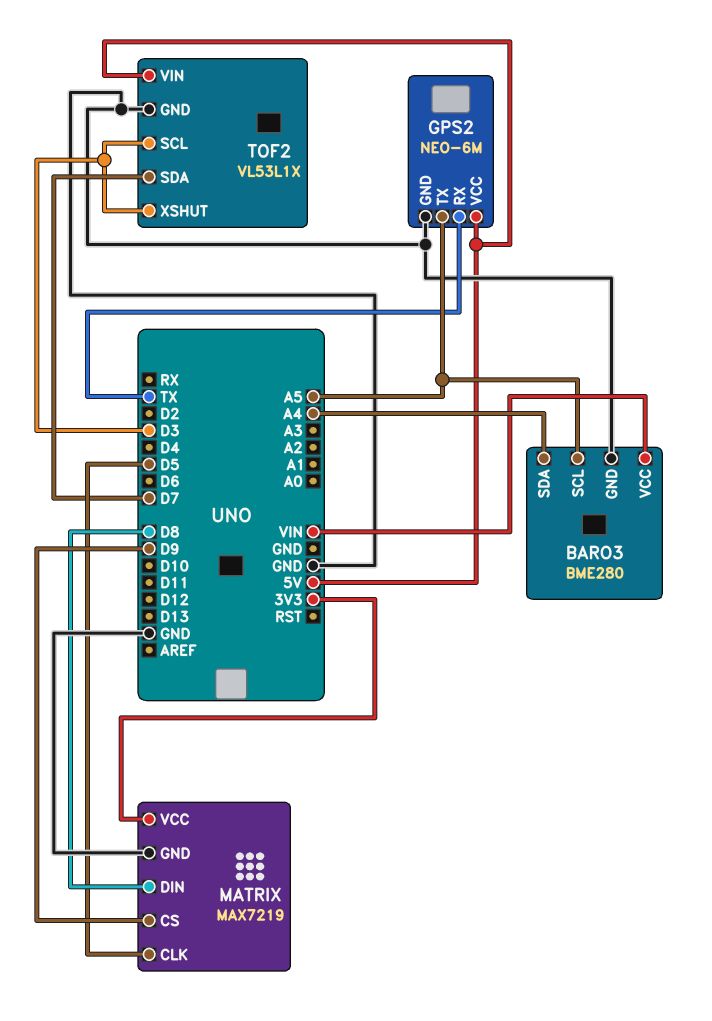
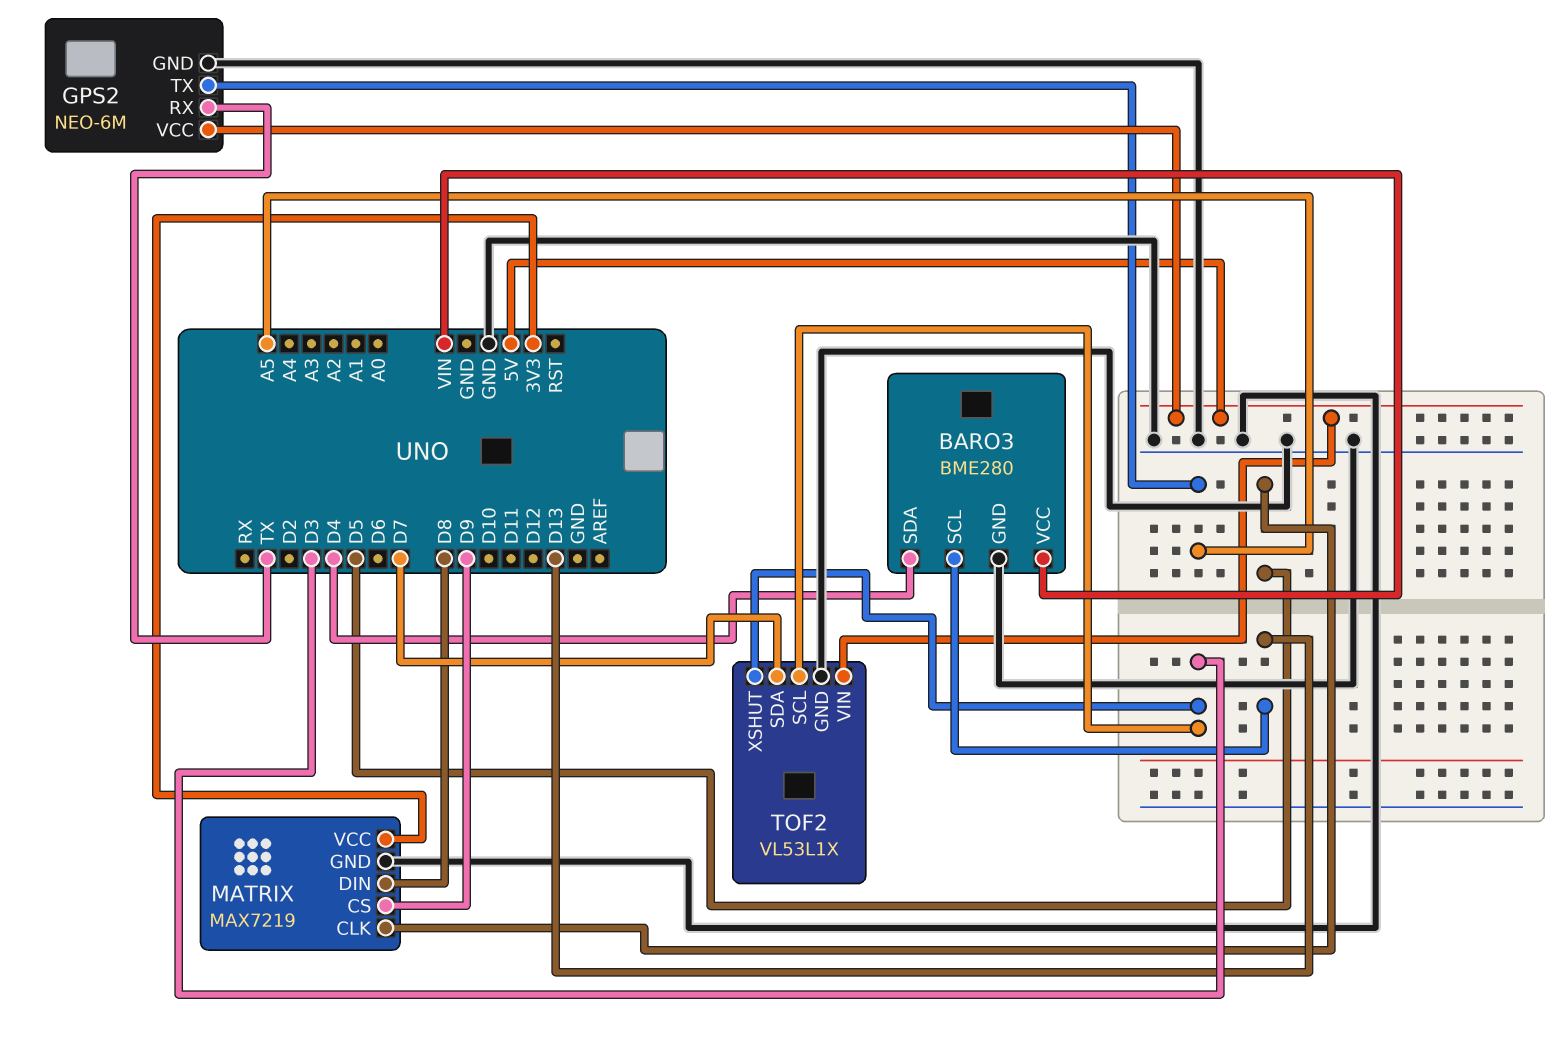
BARO3 pin SCL: A5 -> D13
BARO3 pin SDA: A4 -> D4

